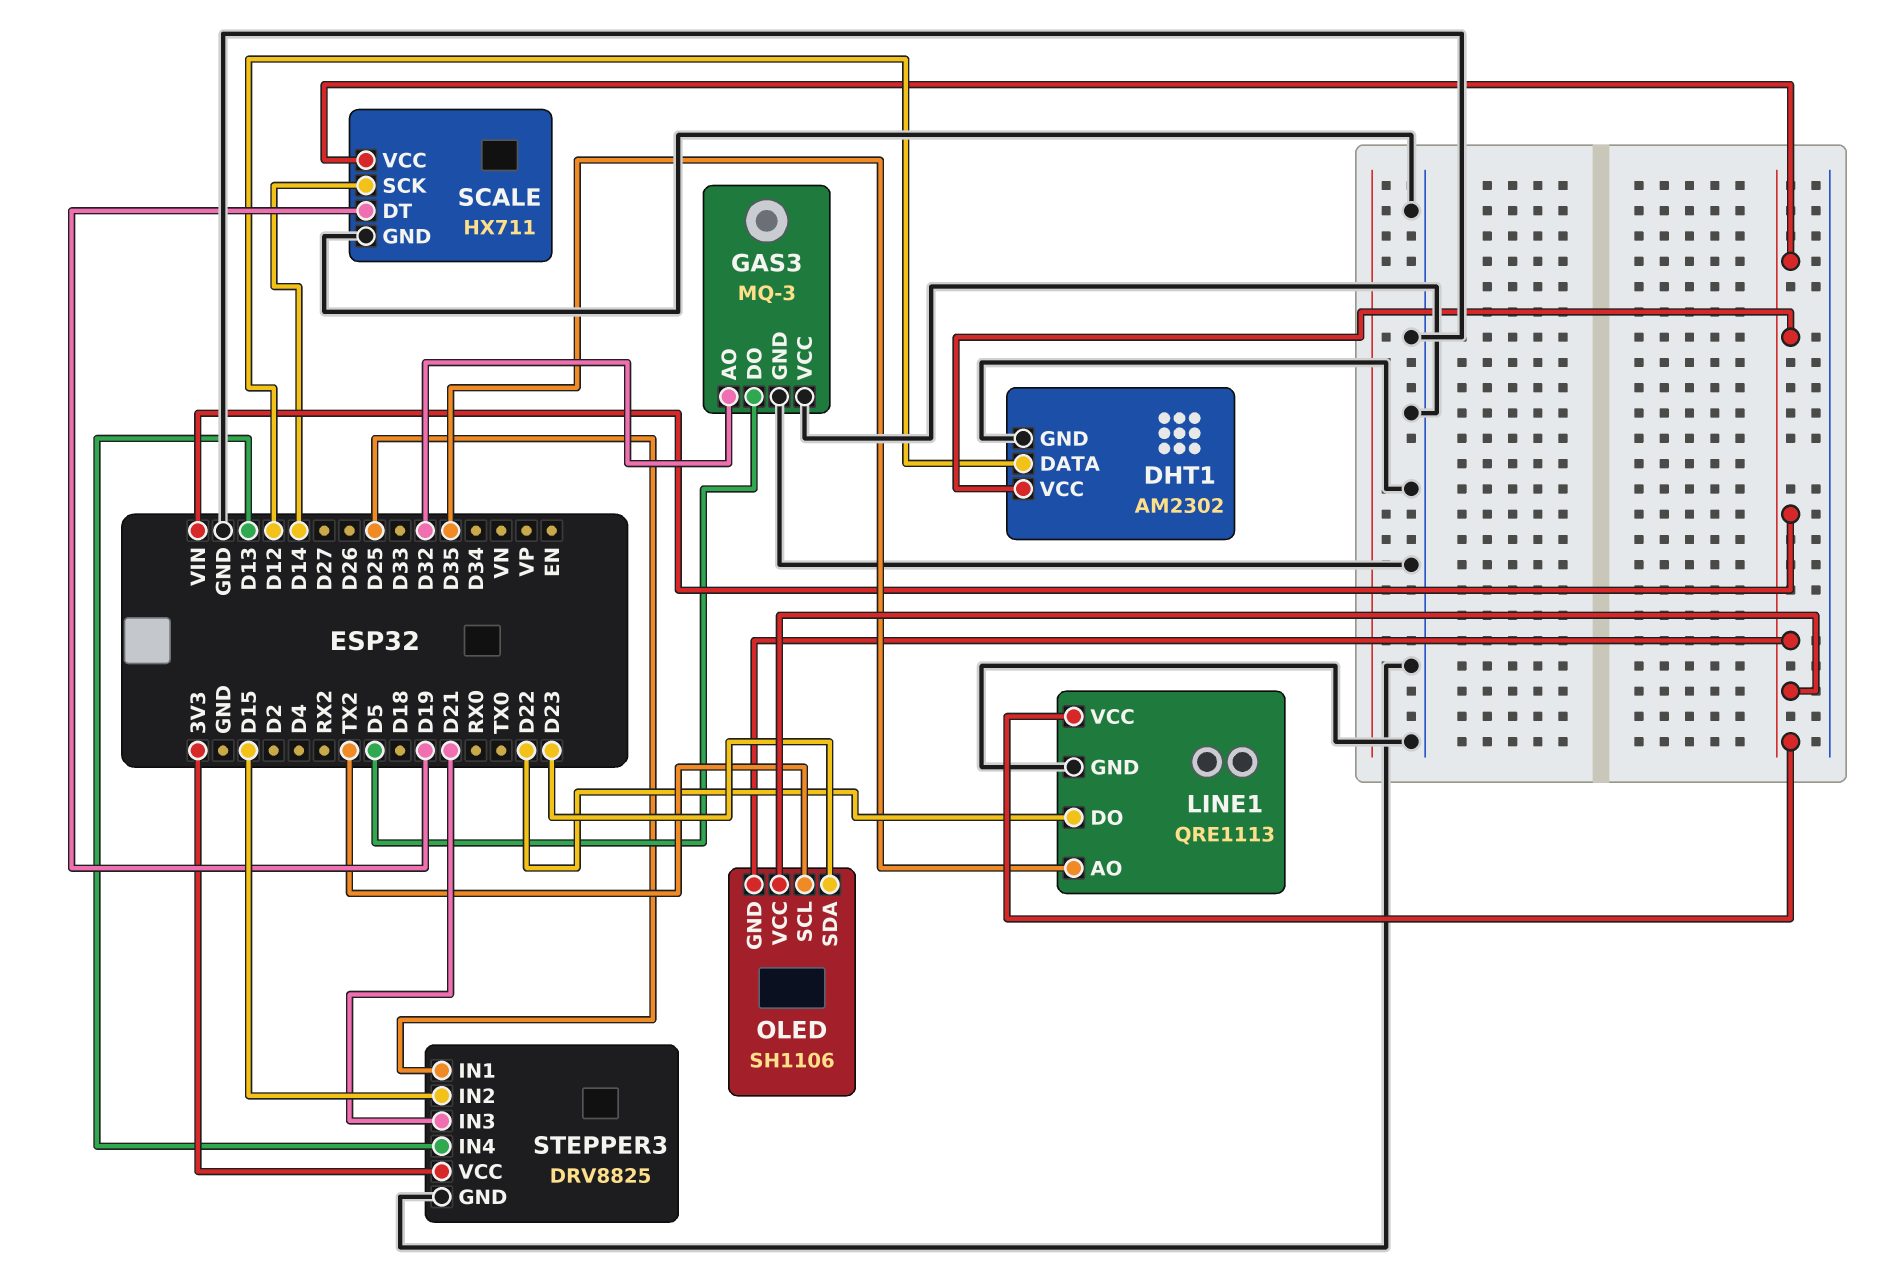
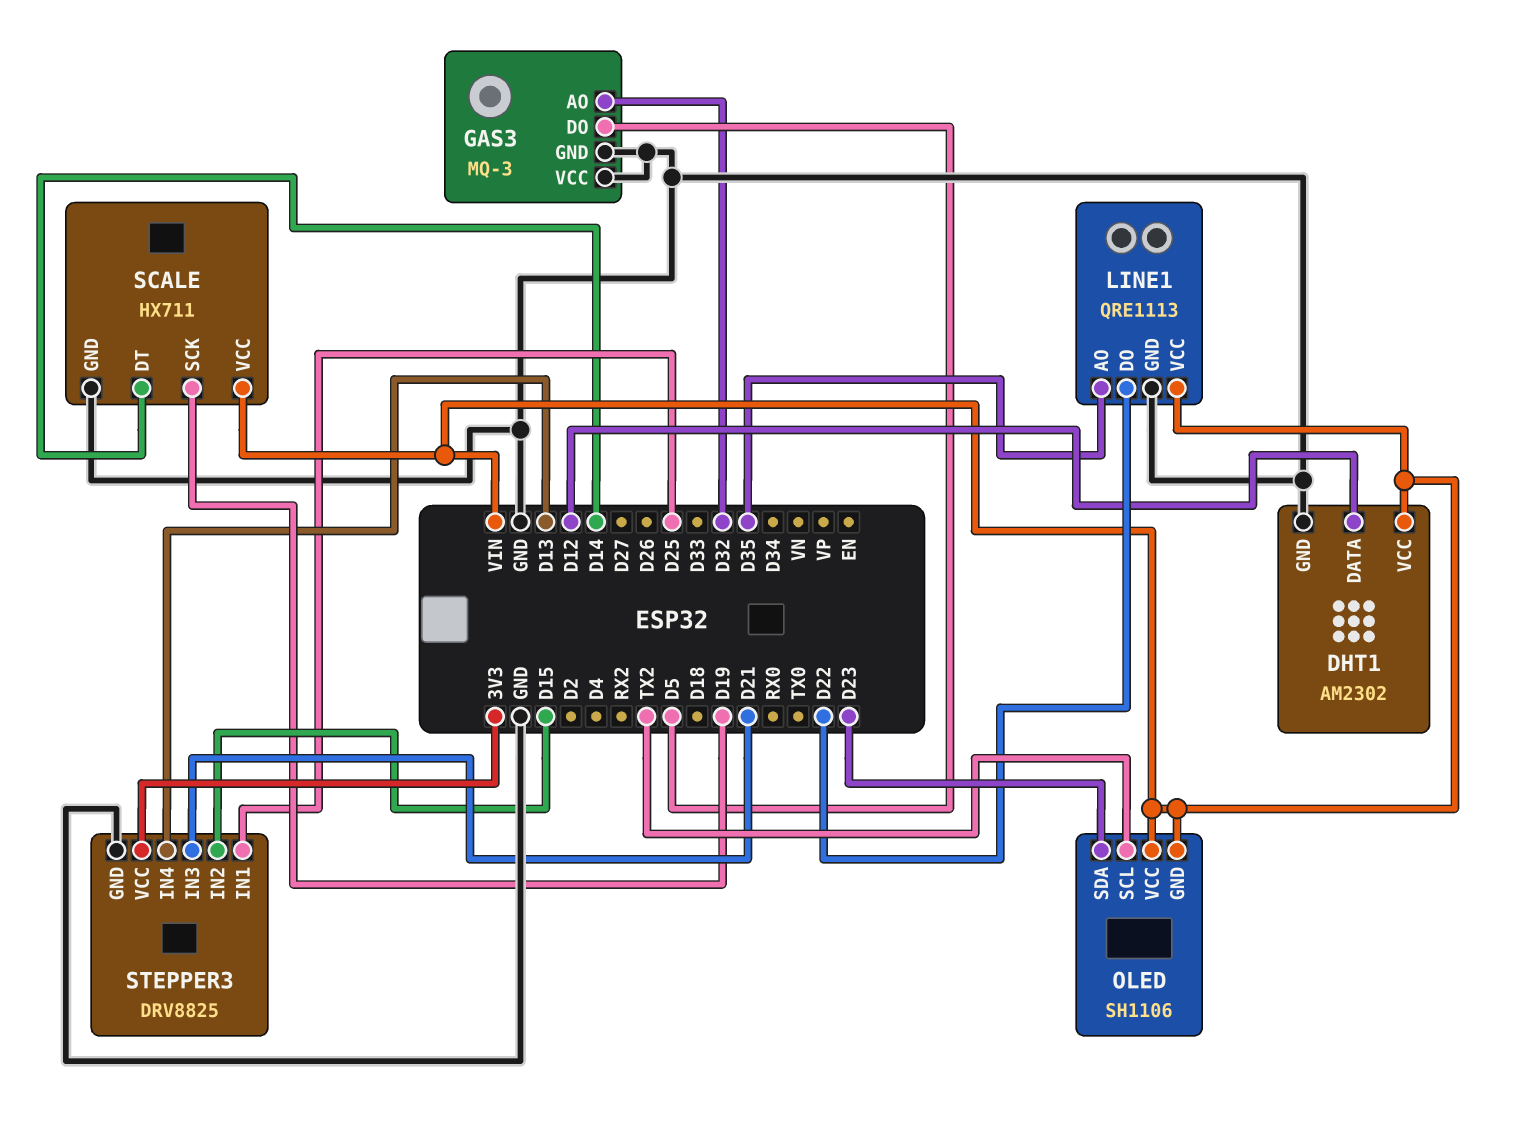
SCALE pin DT: D19 -> D14
SCALE pin SCK: D14 -> D19

